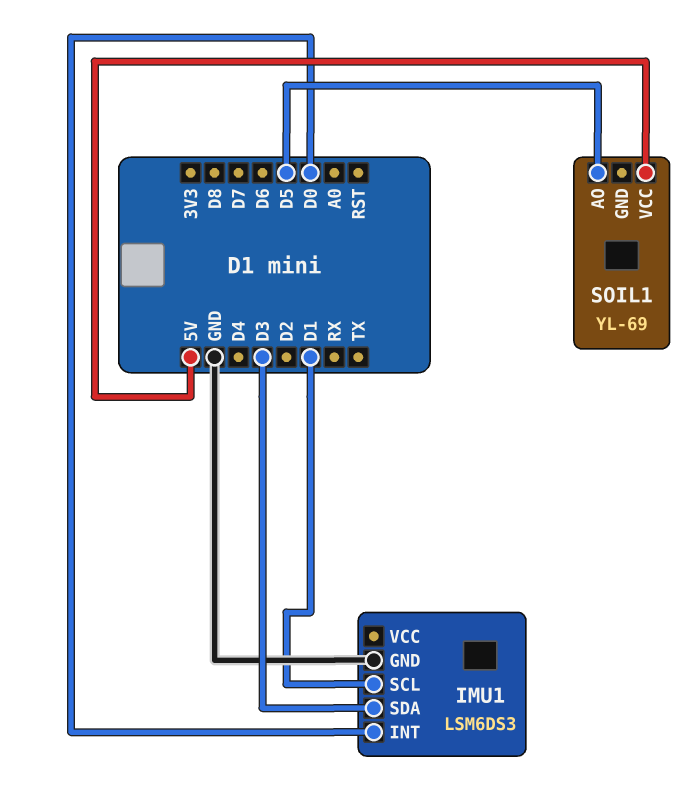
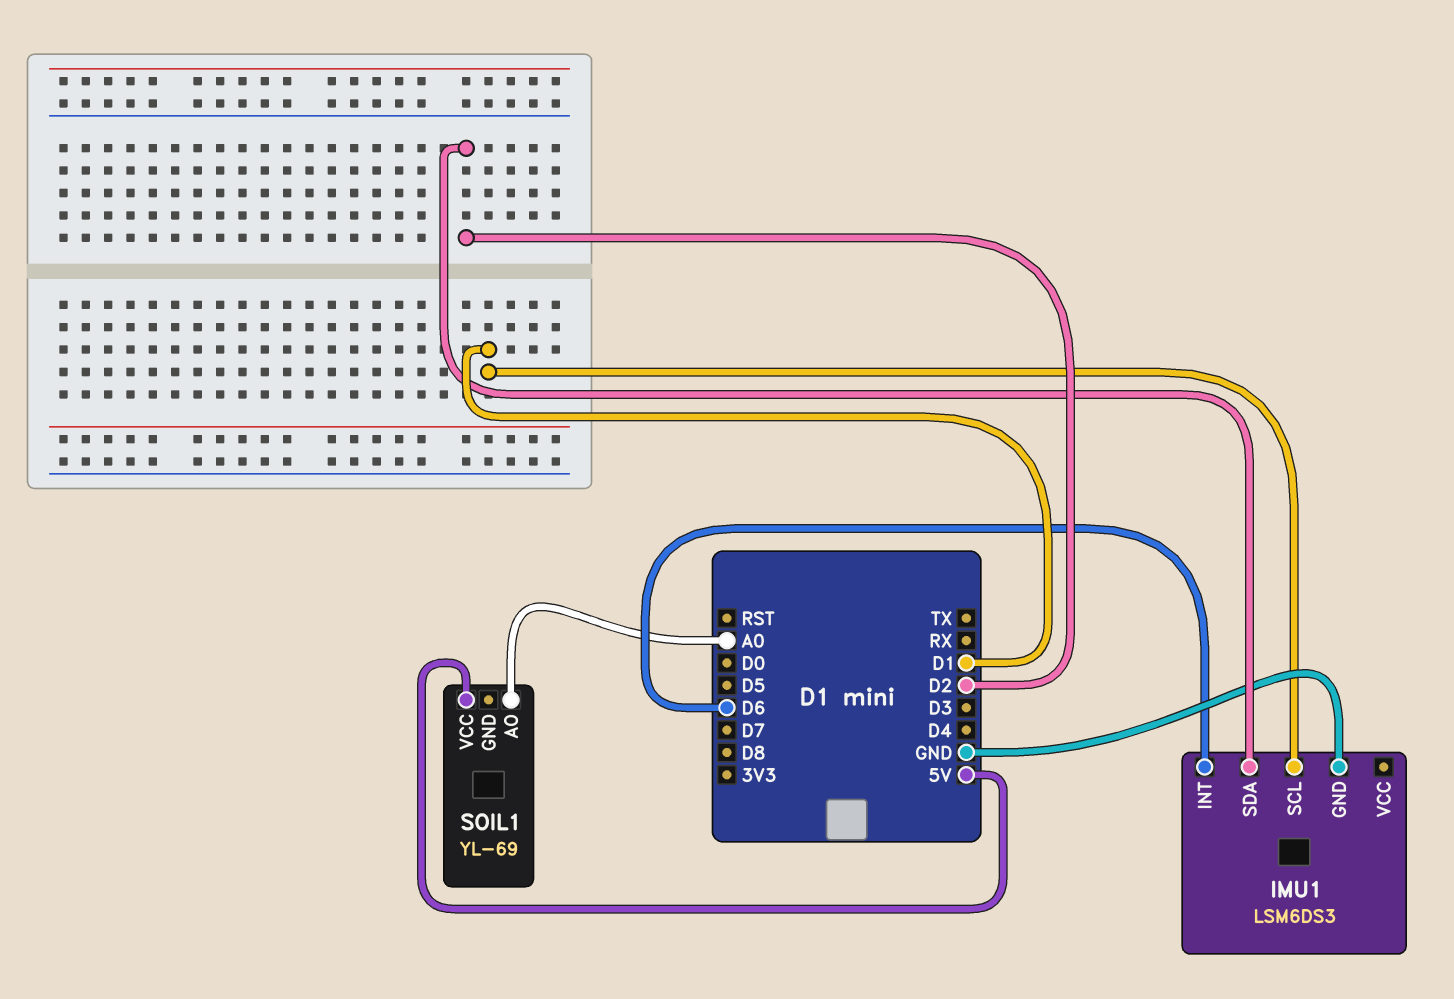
IMU1 pin INT: D0 -> D6
IMU1 pin SDA: D3 -> D2
SOIL1 pin AO: D5 -> A0

